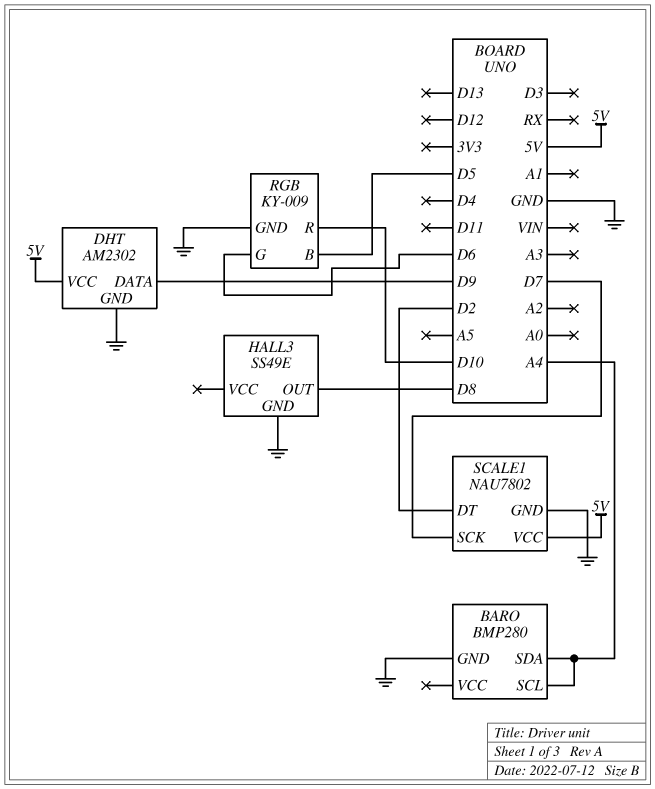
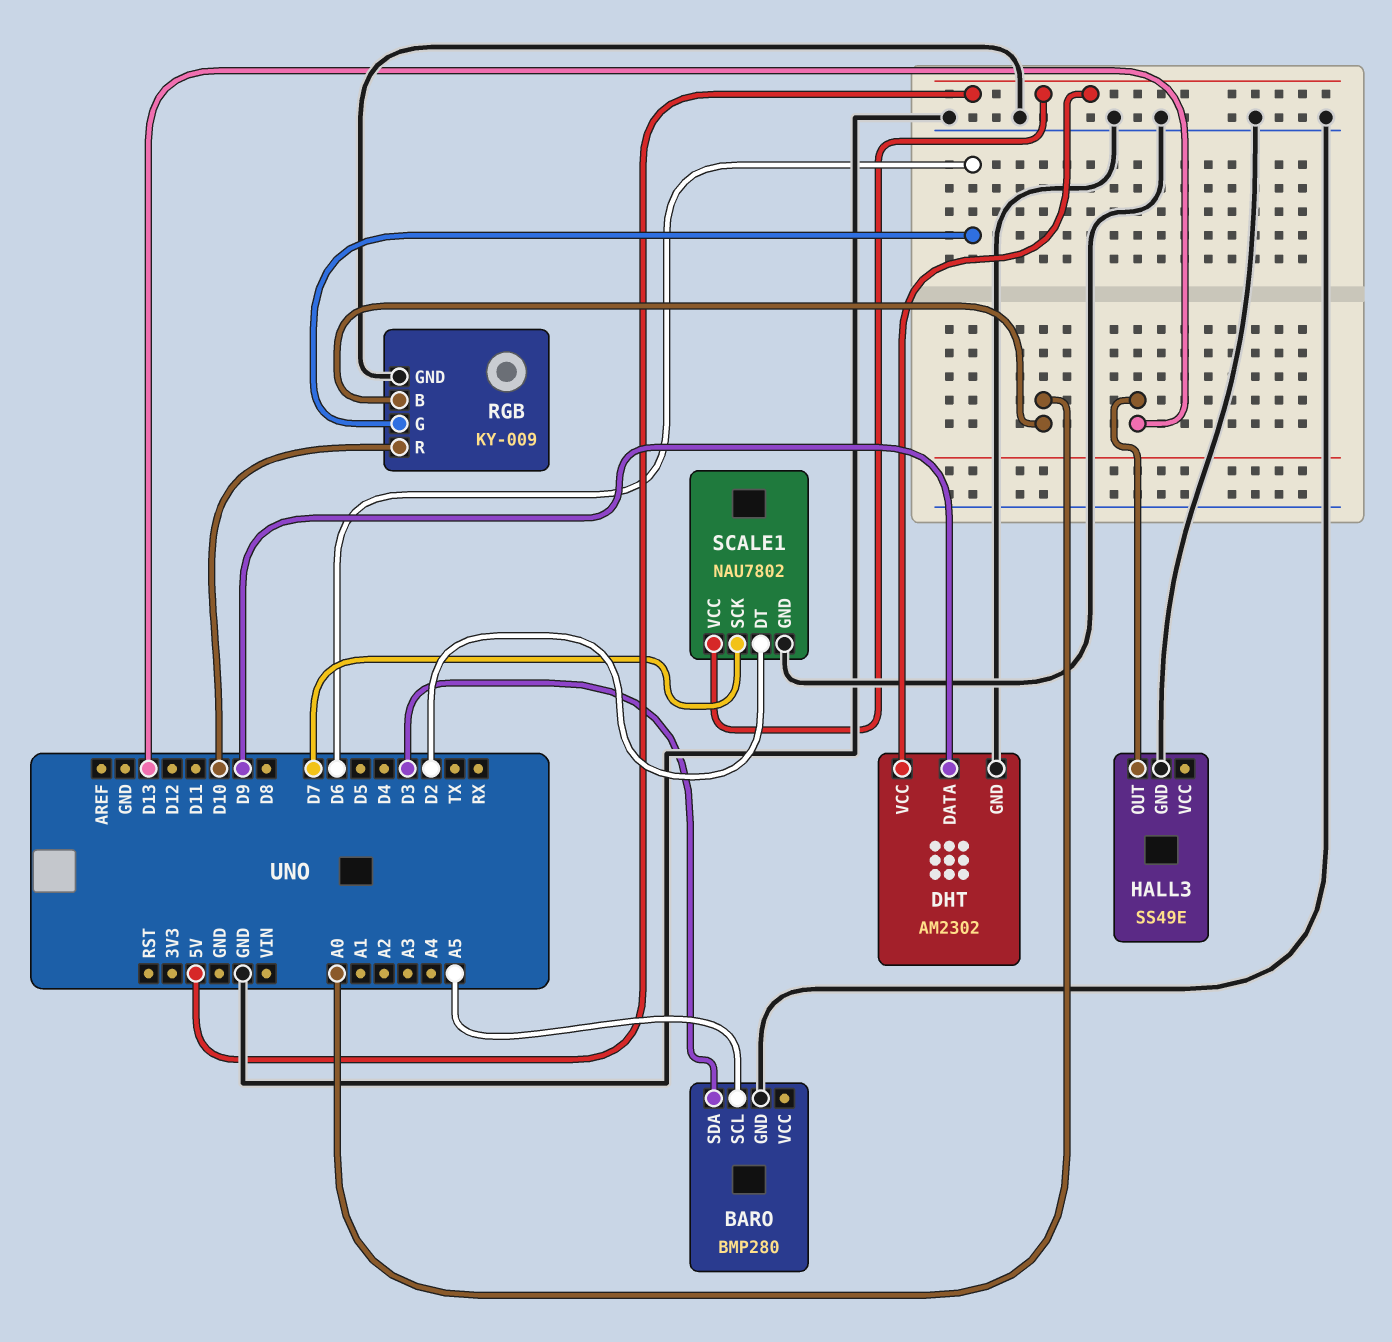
BARO pin SCL: A4 -> A5
BARO pin SDA: A4 -> D3
HALL3 pin OUT: D8 -> D13
RGB pin B: D5 -> A0

